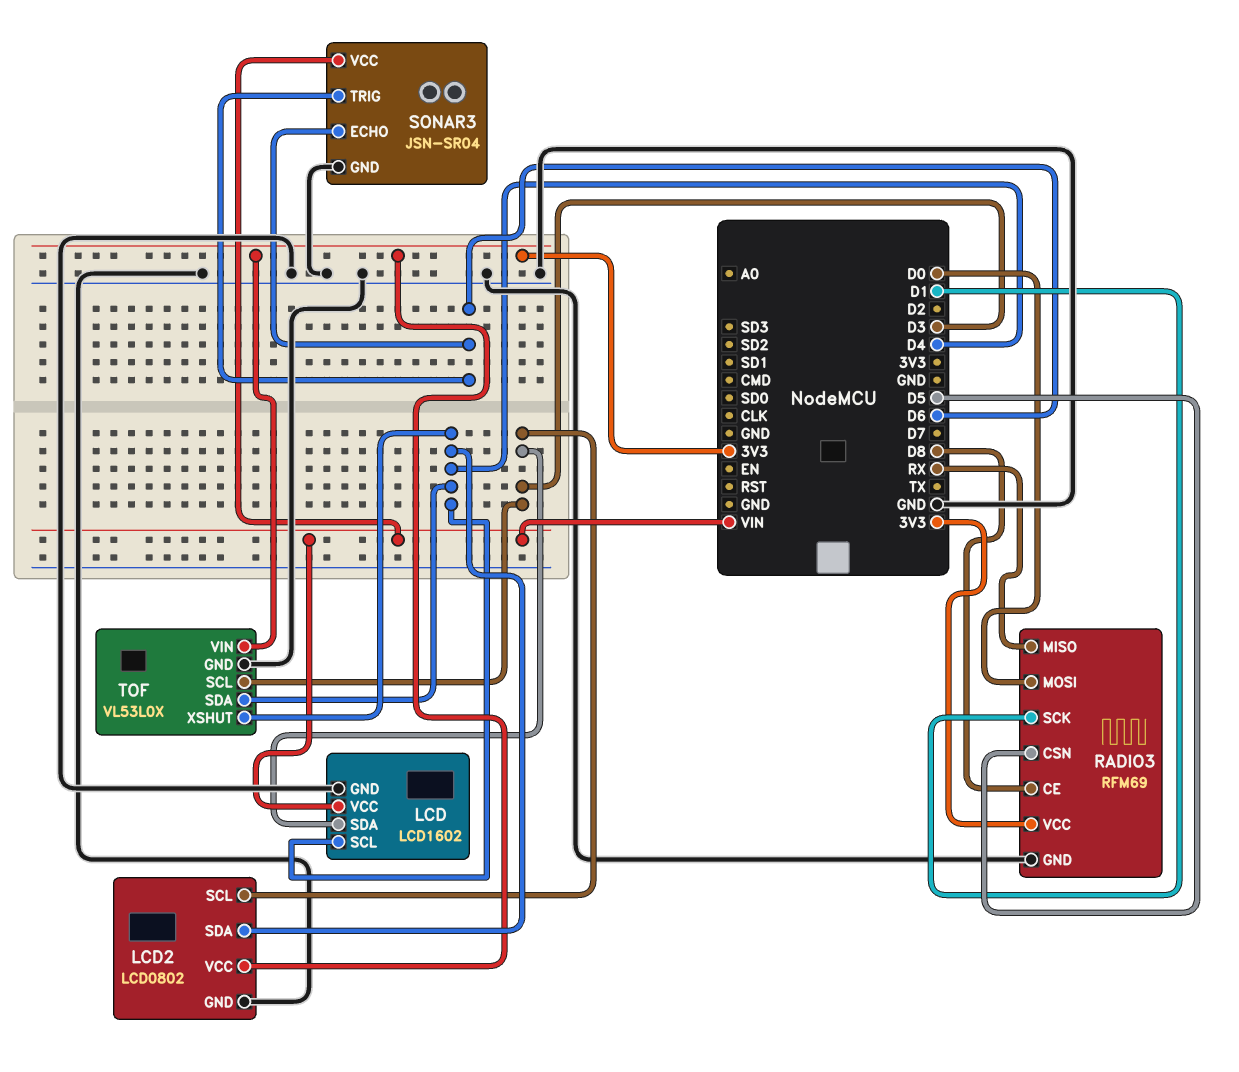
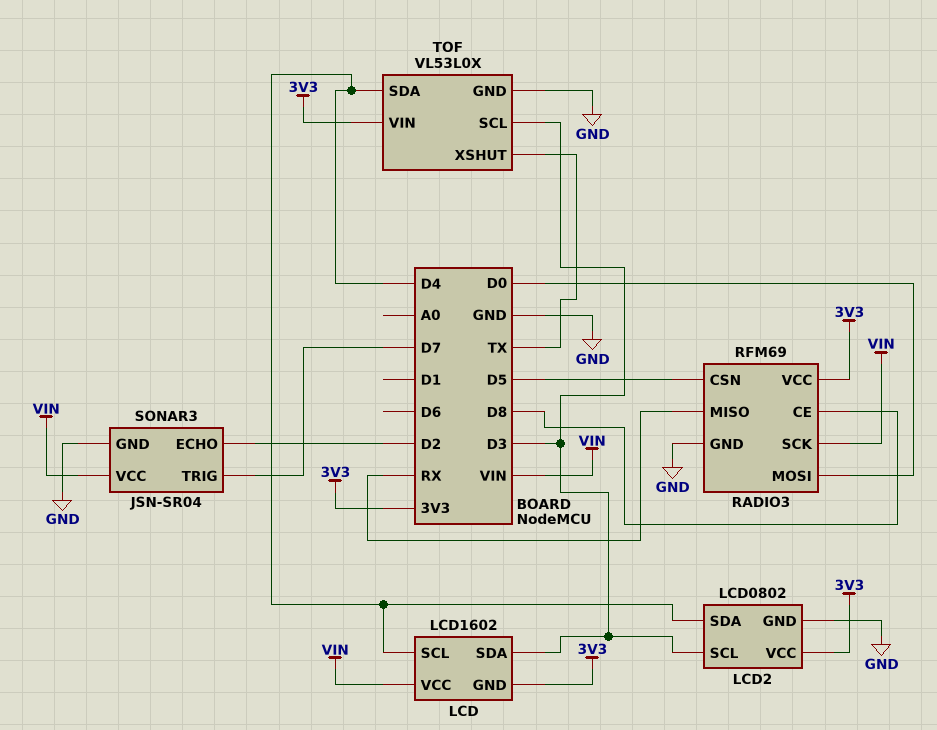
LCD pin GND: GND -> 3V3
RADIO3 pin SCK: D1 -> VIN
SONAR3 pin ECHO: D6 -> D2
SONAR3 pin TRIG: D6 -> D7
TOF pin XSHUT: D4 -> TX

